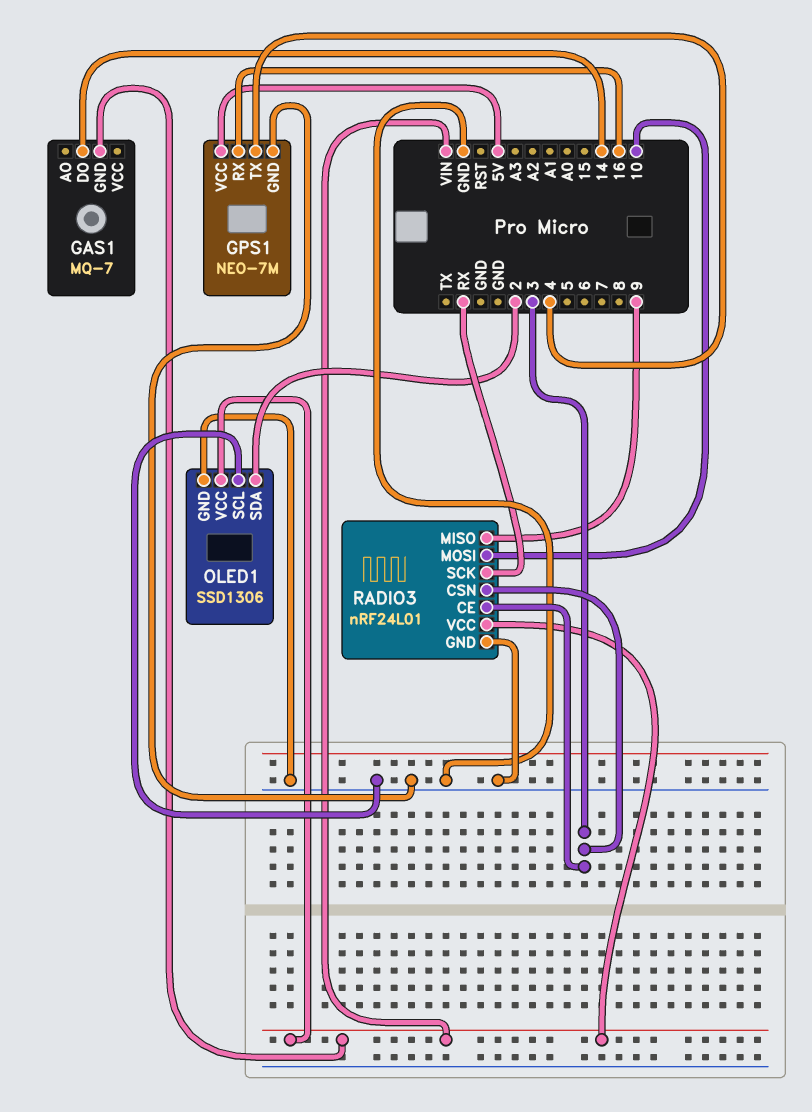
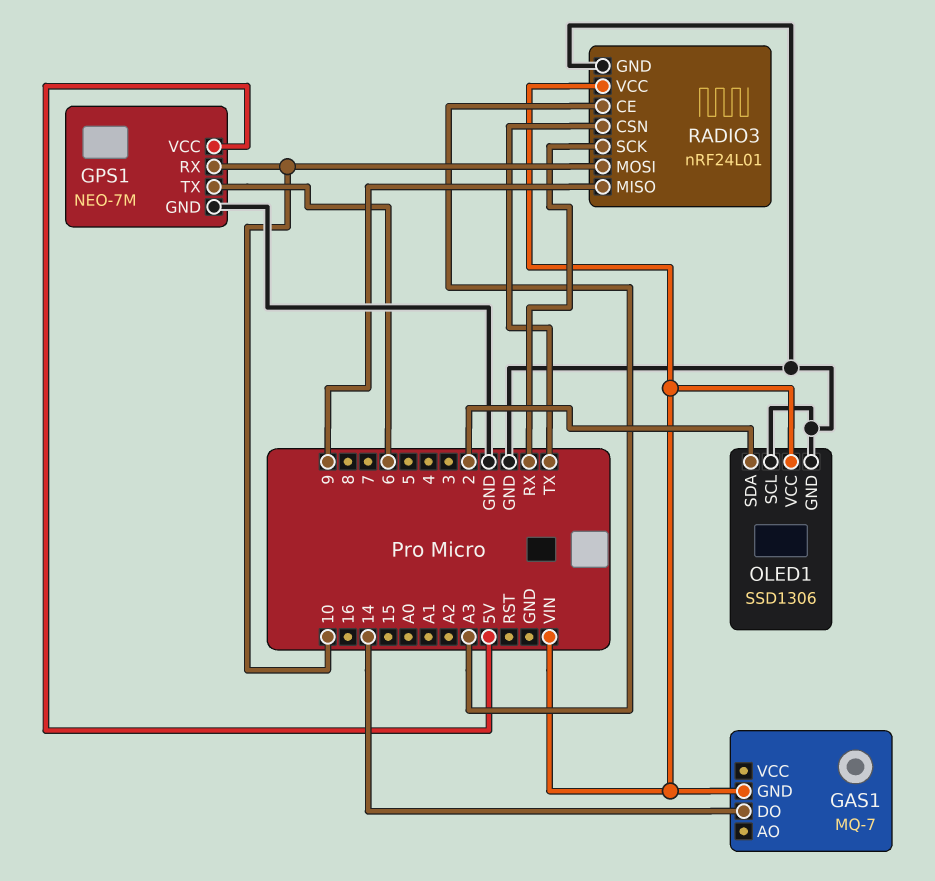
GPS1 pin RX: 16 -> 10
GPS1 pin TX: 4 -> 6
RADIO3 pin CE: 3 -> A3
RADIO3 pin CSN: 3 -> TX

